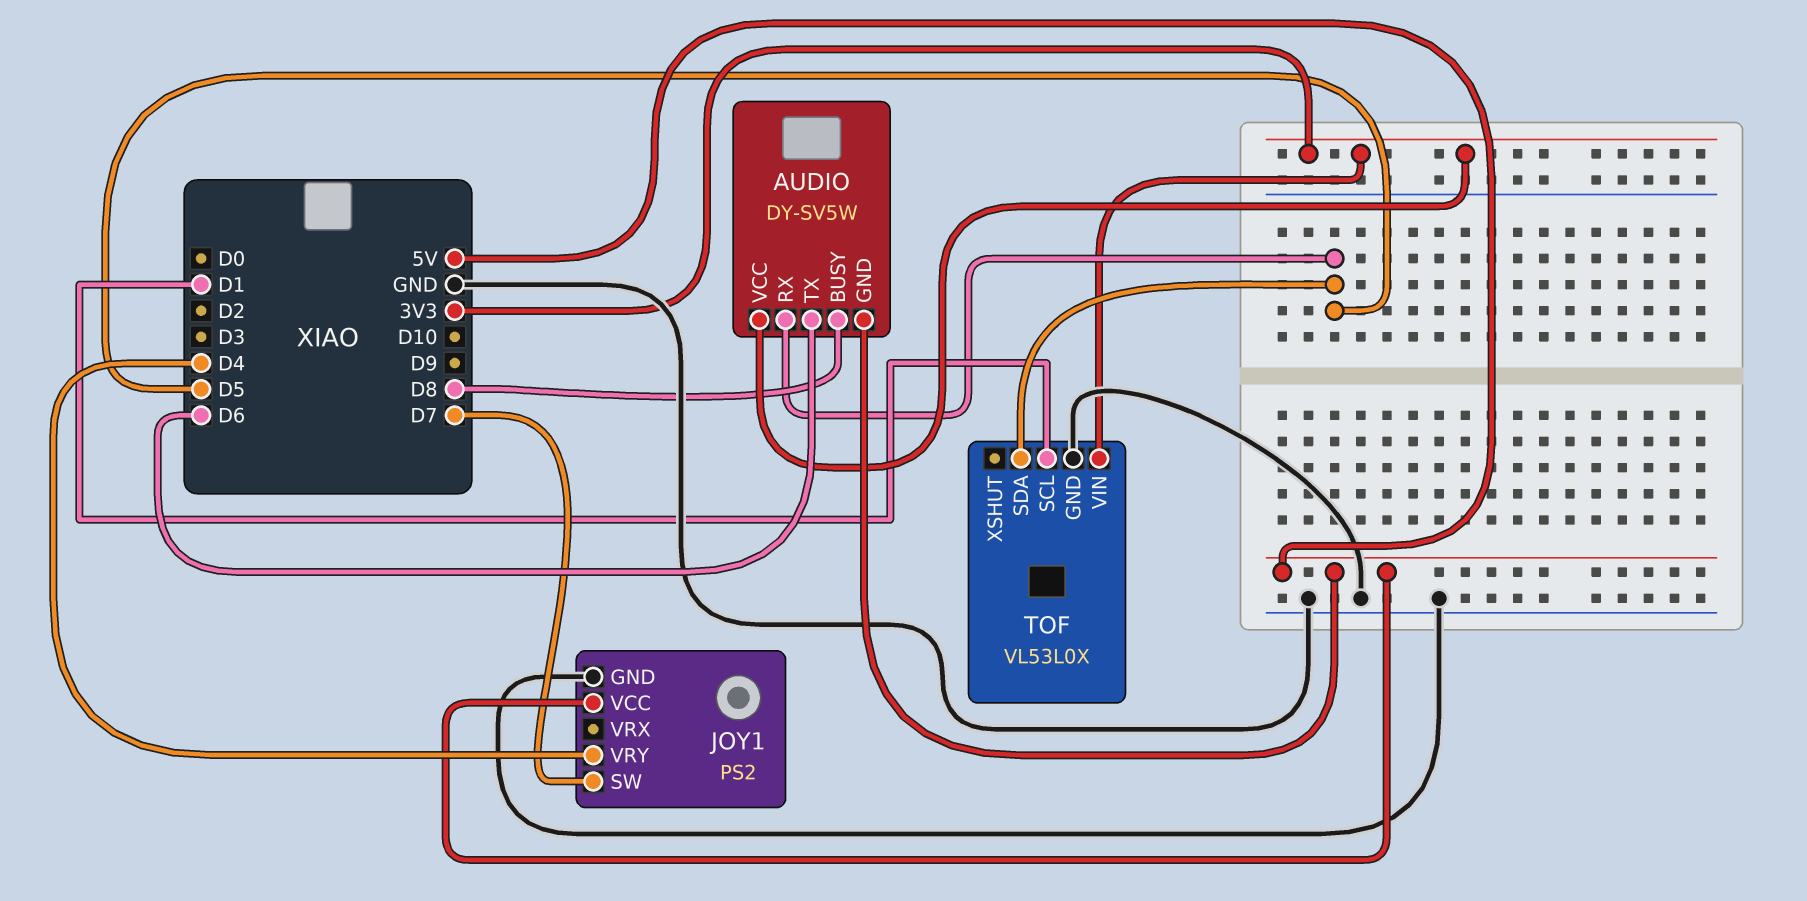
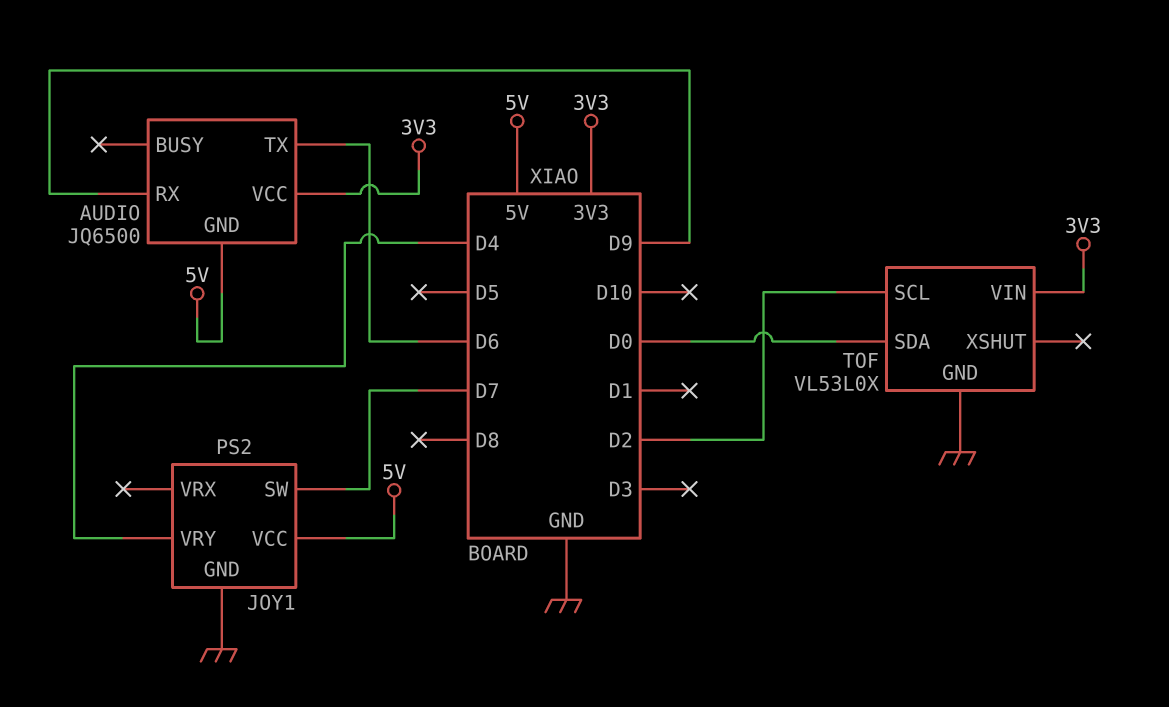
AUDIO: DY-SV5W -> JQ6500
AUDIO pin BUSY: D8 -> none
AUDIO pin RX: D5 -> D9
TOF pin SCL: D1 -> D2
TOF pin SDA: D5 -> D0

